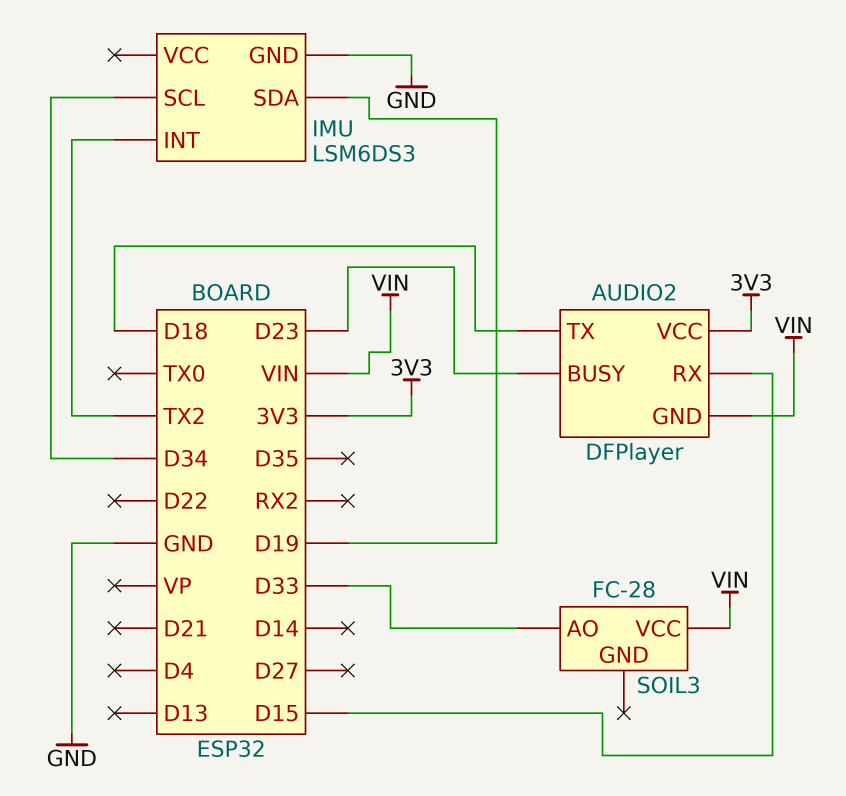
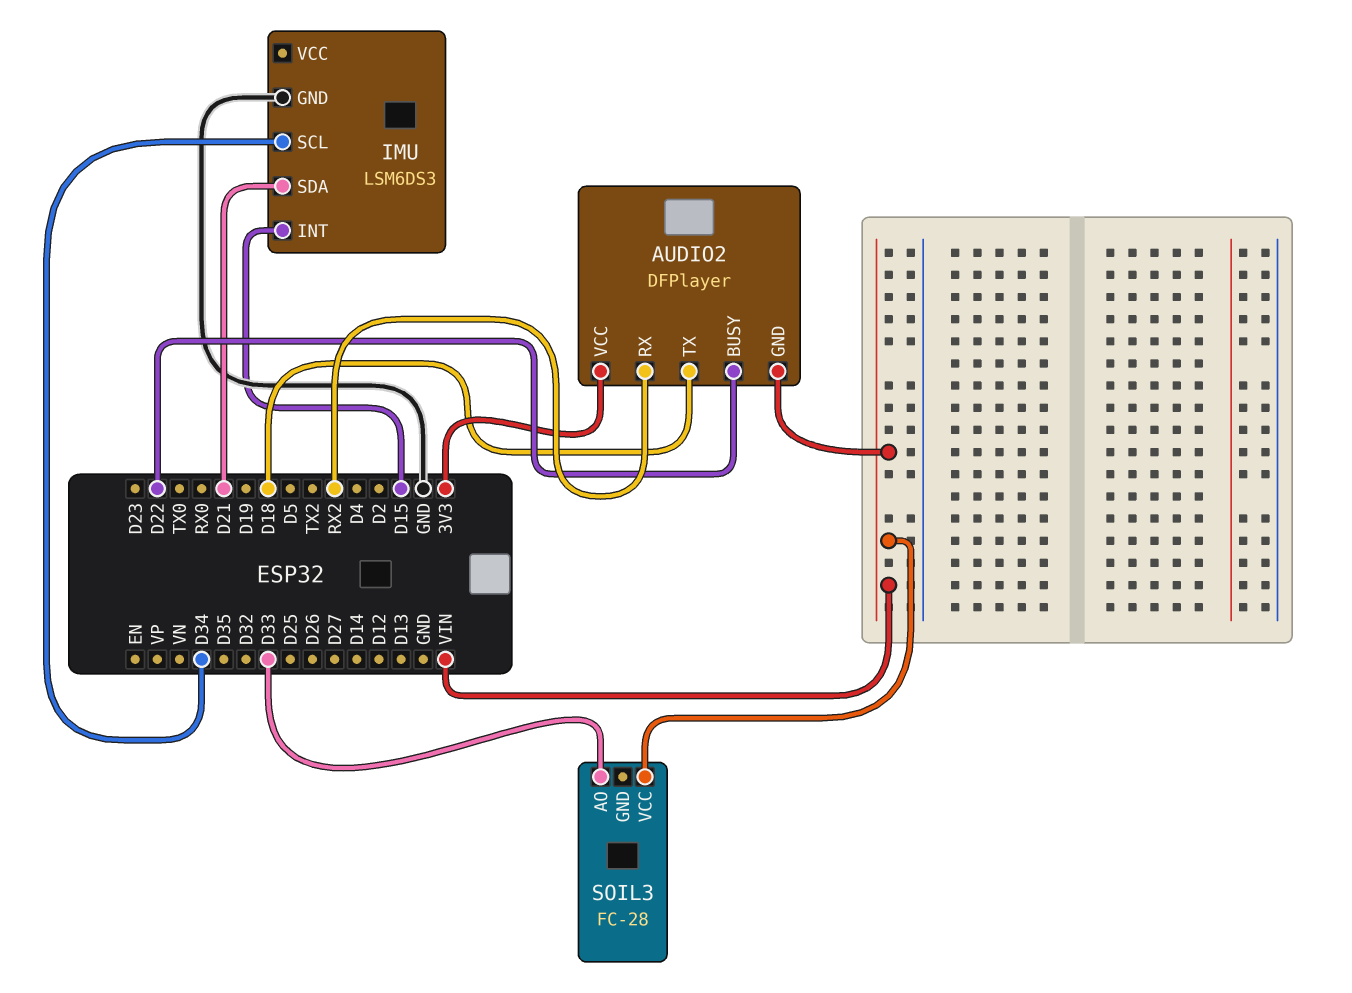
AUDIO2 pin BUSY: D23 -> D22
AUDIO2 pin RX: D15 -> RX2
IMU pin INT: TX2 -> D15
IMU pin SDA: D19 -> D21

